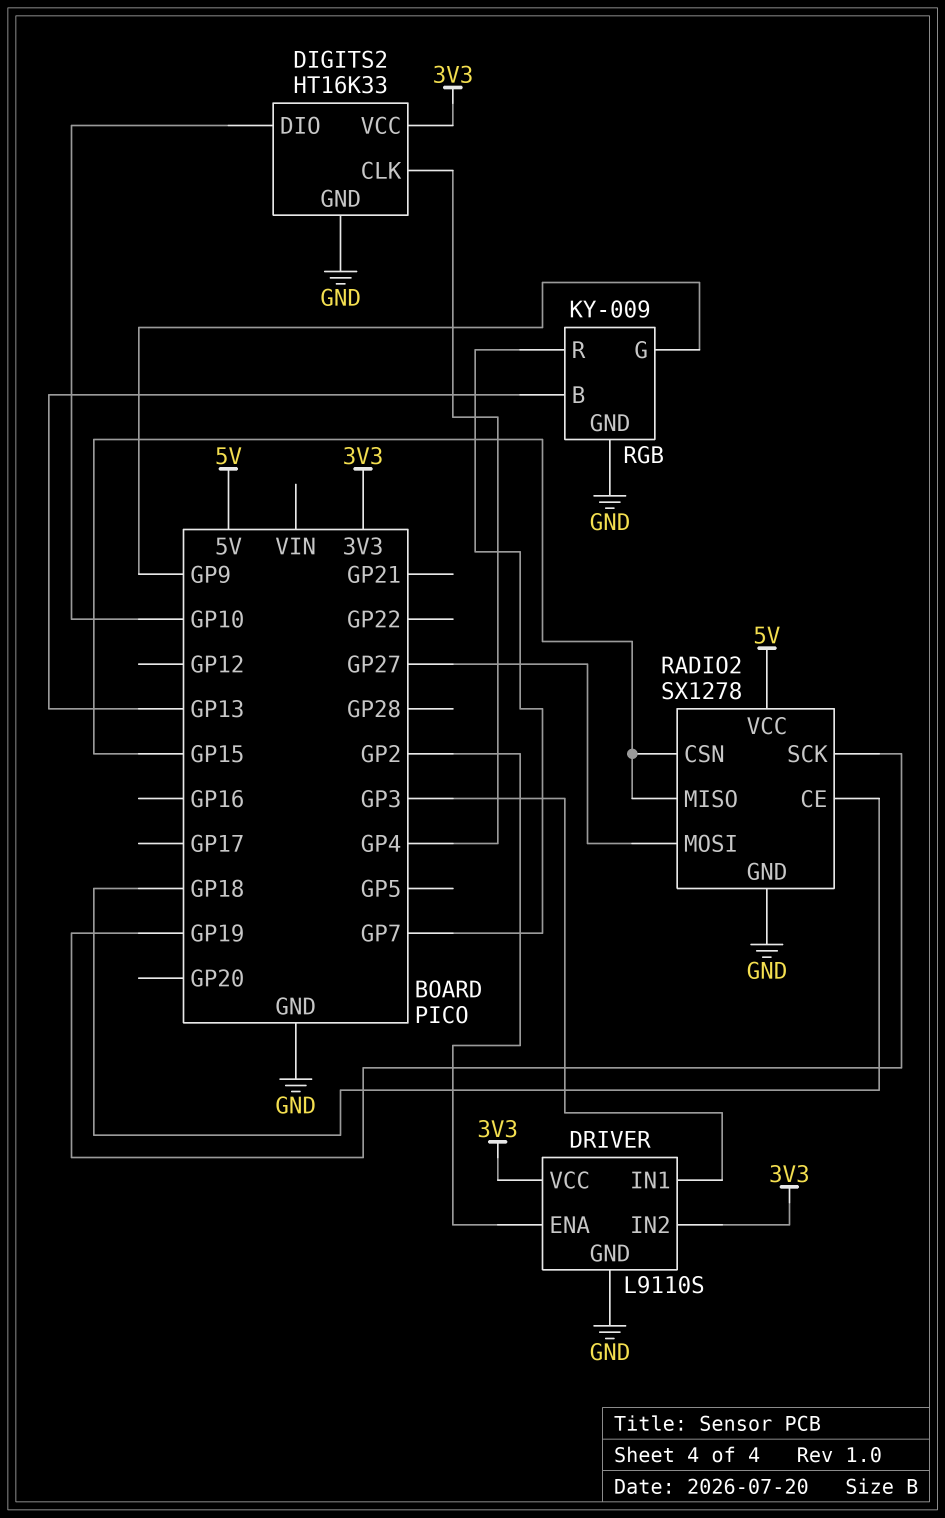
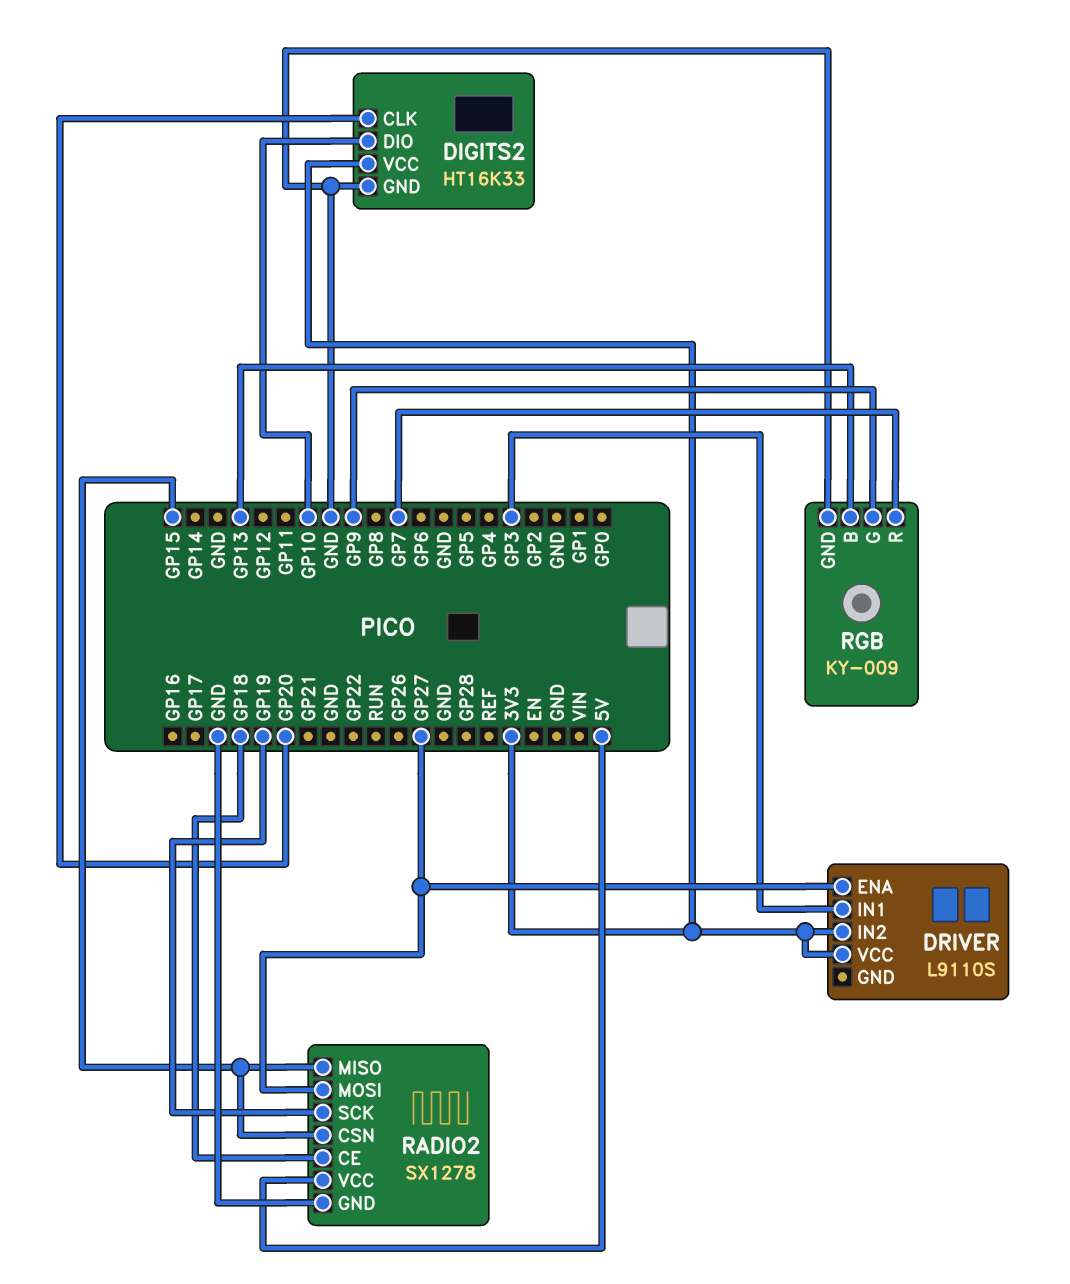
DIGITS2 pin CLK: GP4 -> GP20
DRIVER pin ENA: GP2 -> GP27
DRIVER pin GND: GND -> none

